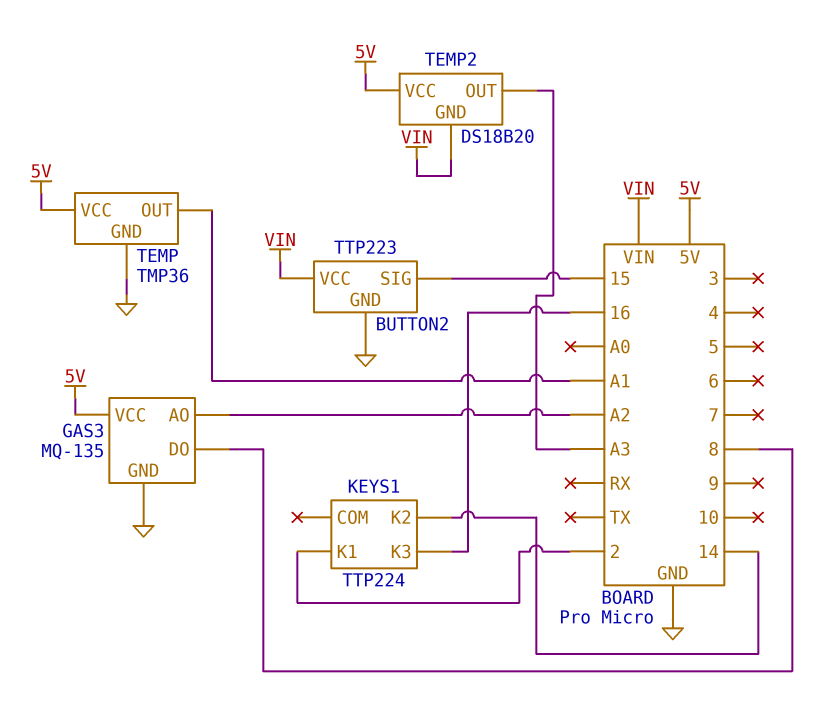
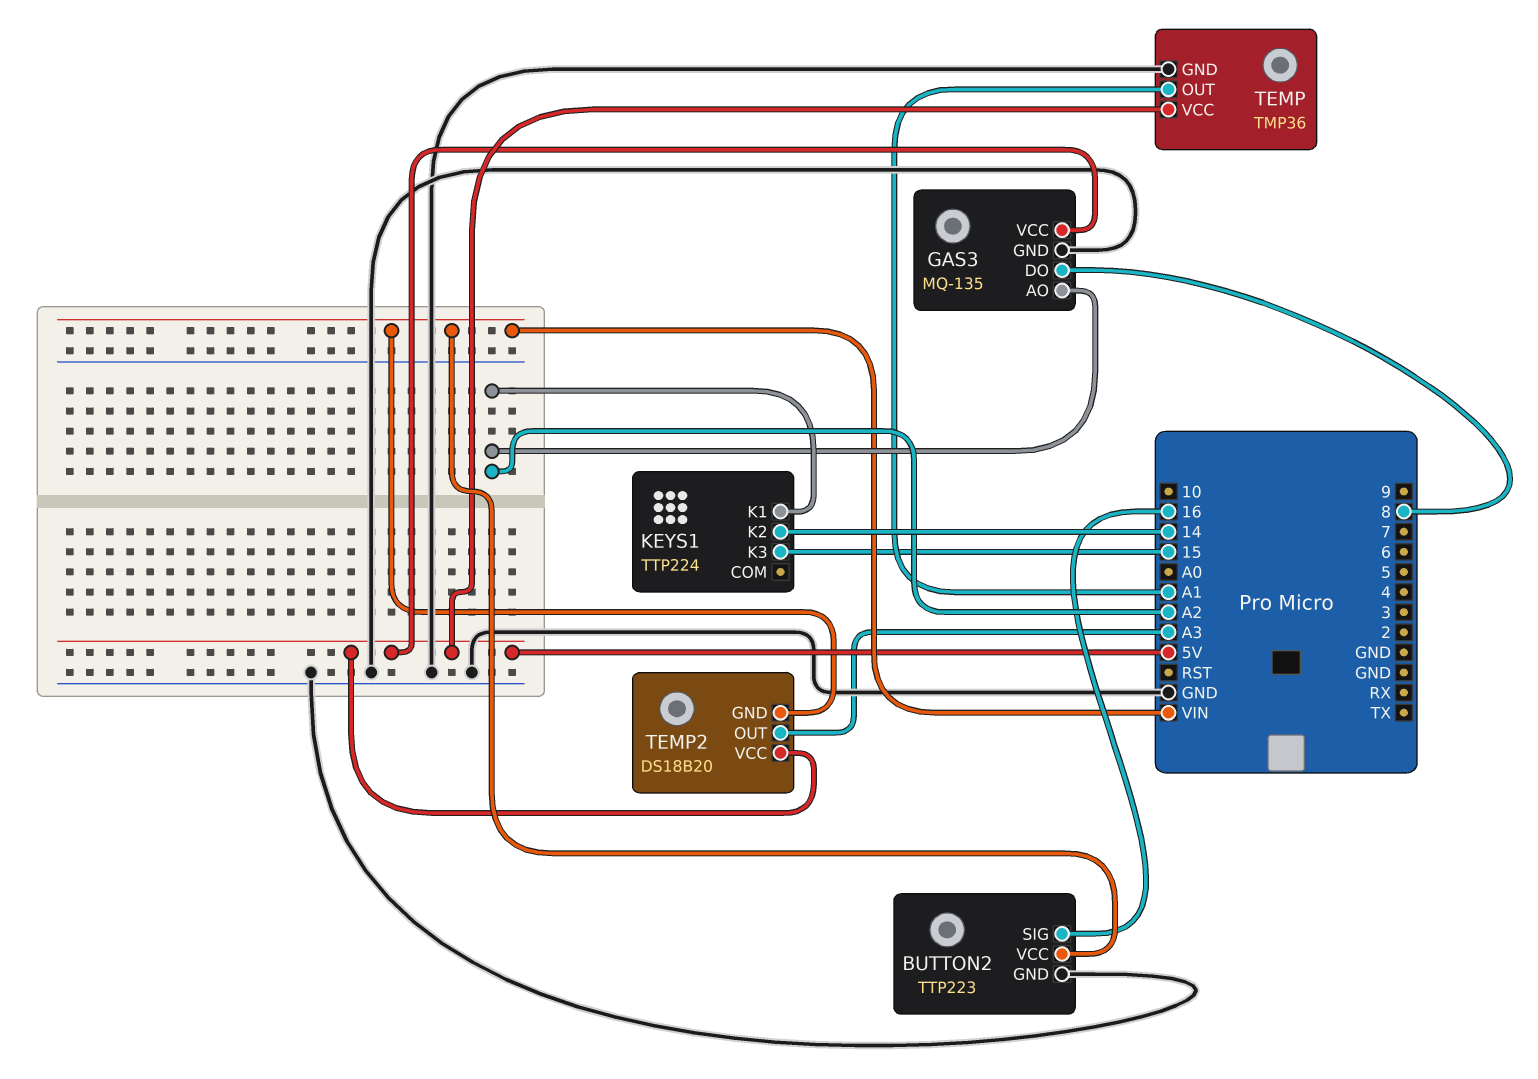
BUTTON2 pin SIG: 15 -> 16
KEYS1 pin K1: 2 -> A2
KEYS1 pin K3: 16 -> 15

